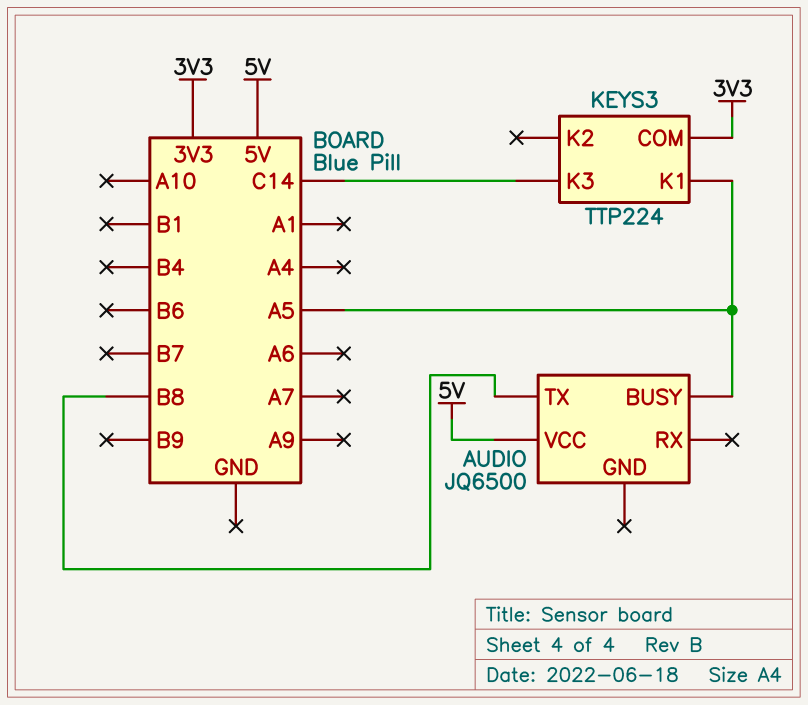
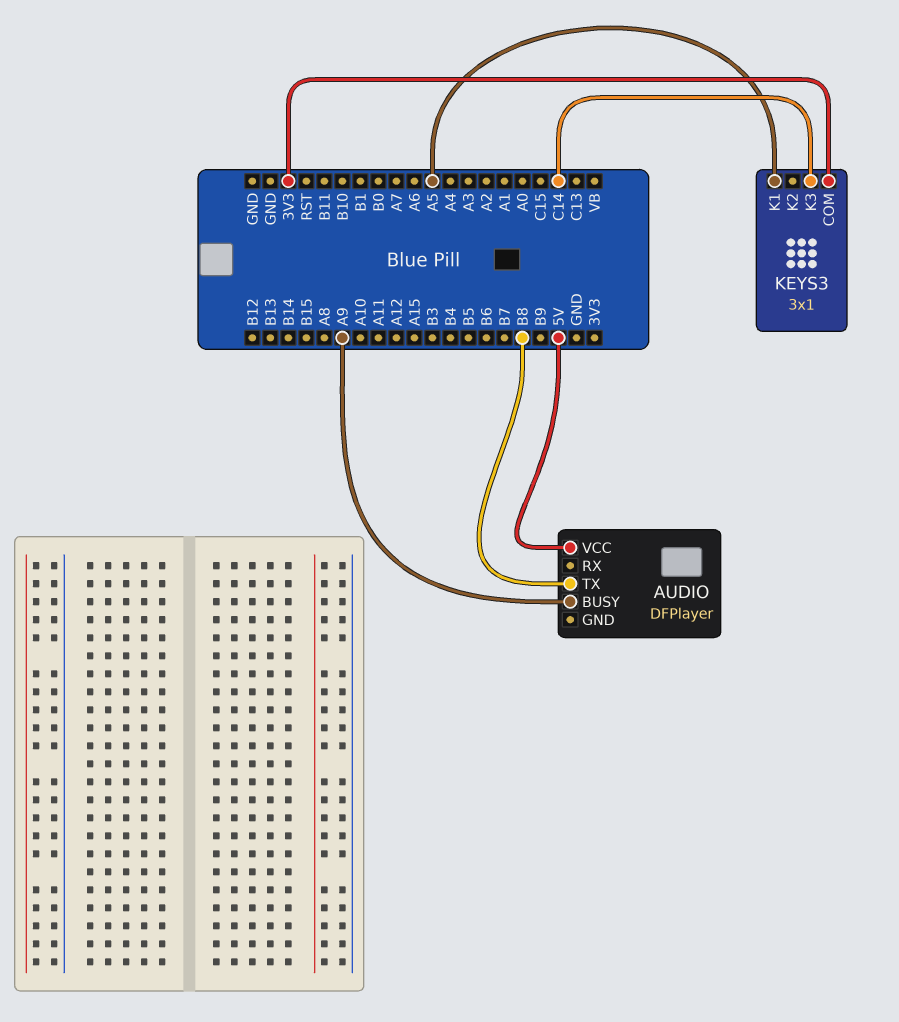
AUDIO: JQ6500 -> DFPlayer
AUDIO pin BUSY: A5 -> A9
KEYS3: TTP224 -> 3x1

